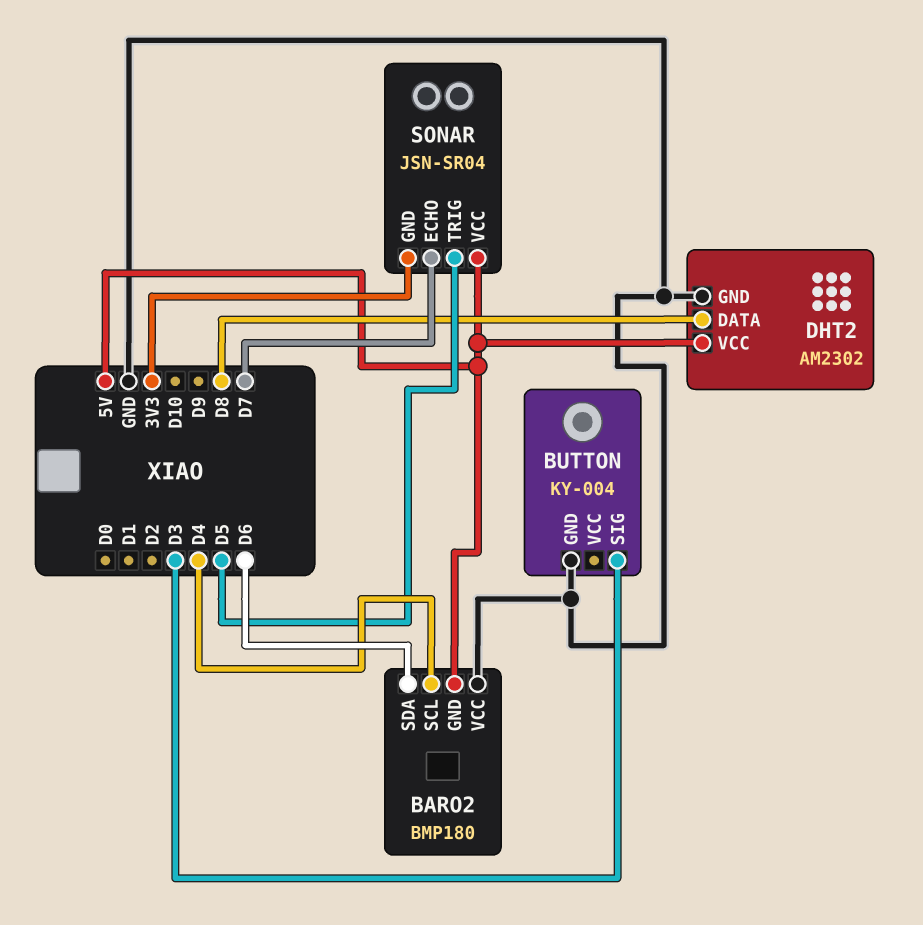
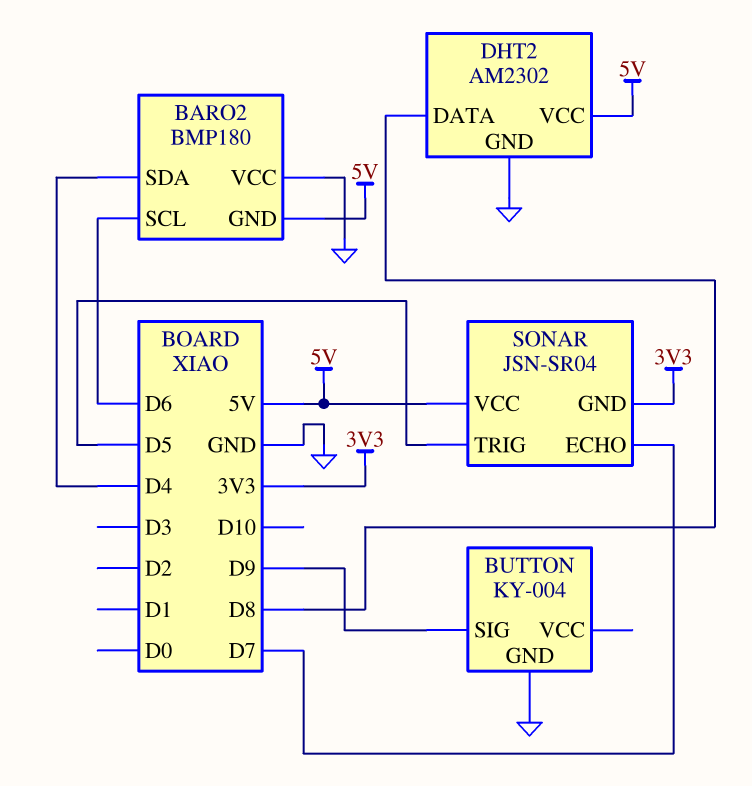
BARO2 pin SCL: D4 -> D6
BARO2 pin SDA: D6 -> D4
BUTTON pin SIG: D3 -> D9

